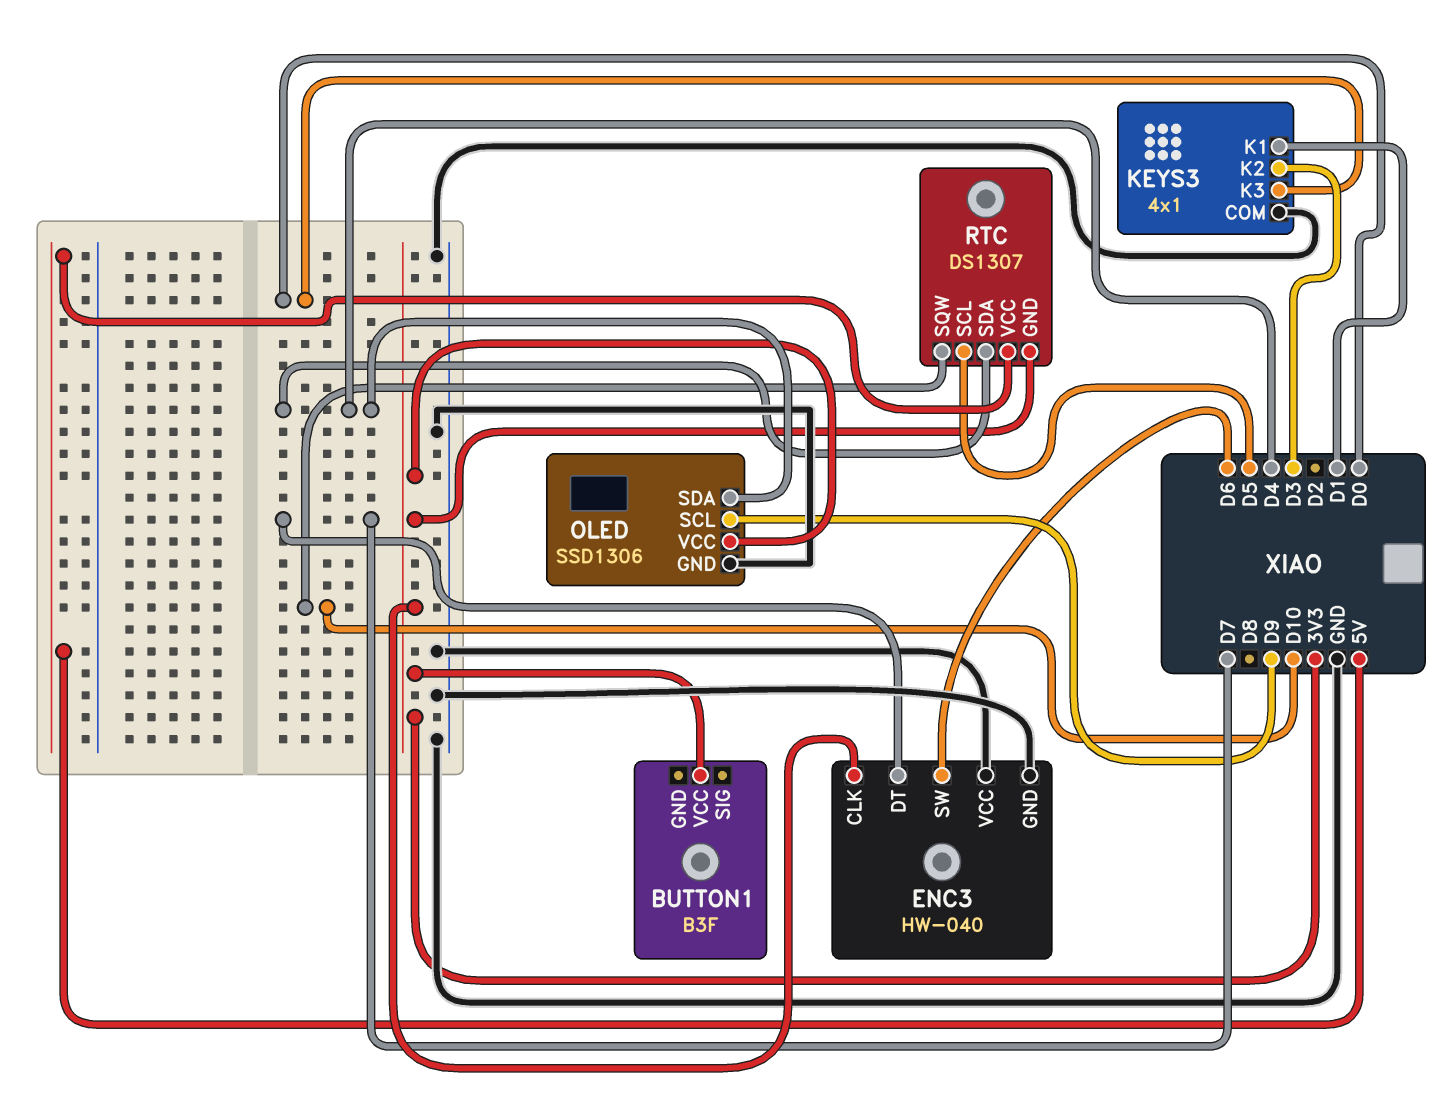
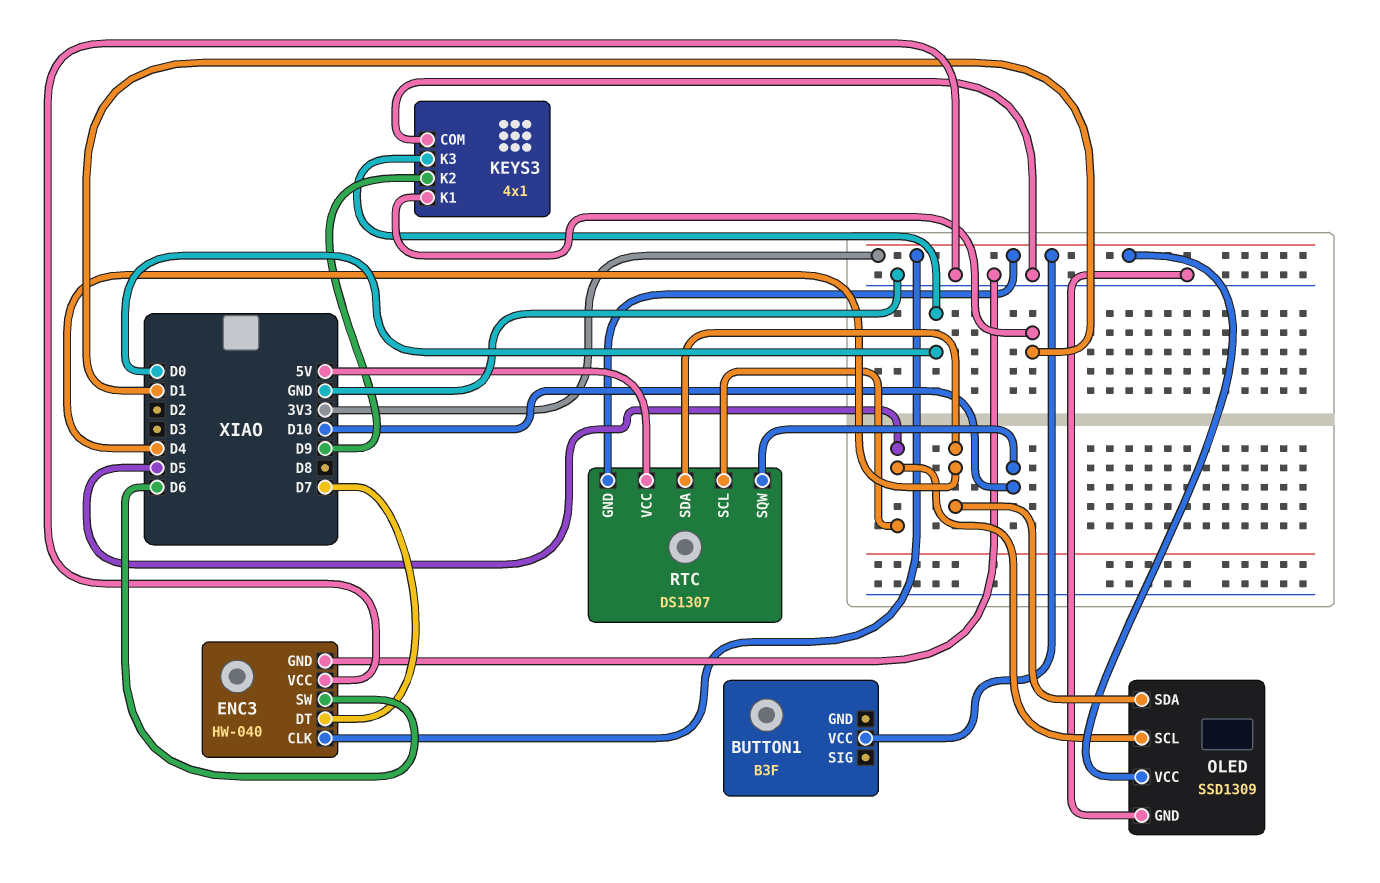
KEYS3 pin K2: D3 -> D9
OLED: SSD1306 -> SSD1309
OLED pin SCL: D9 -> D5

